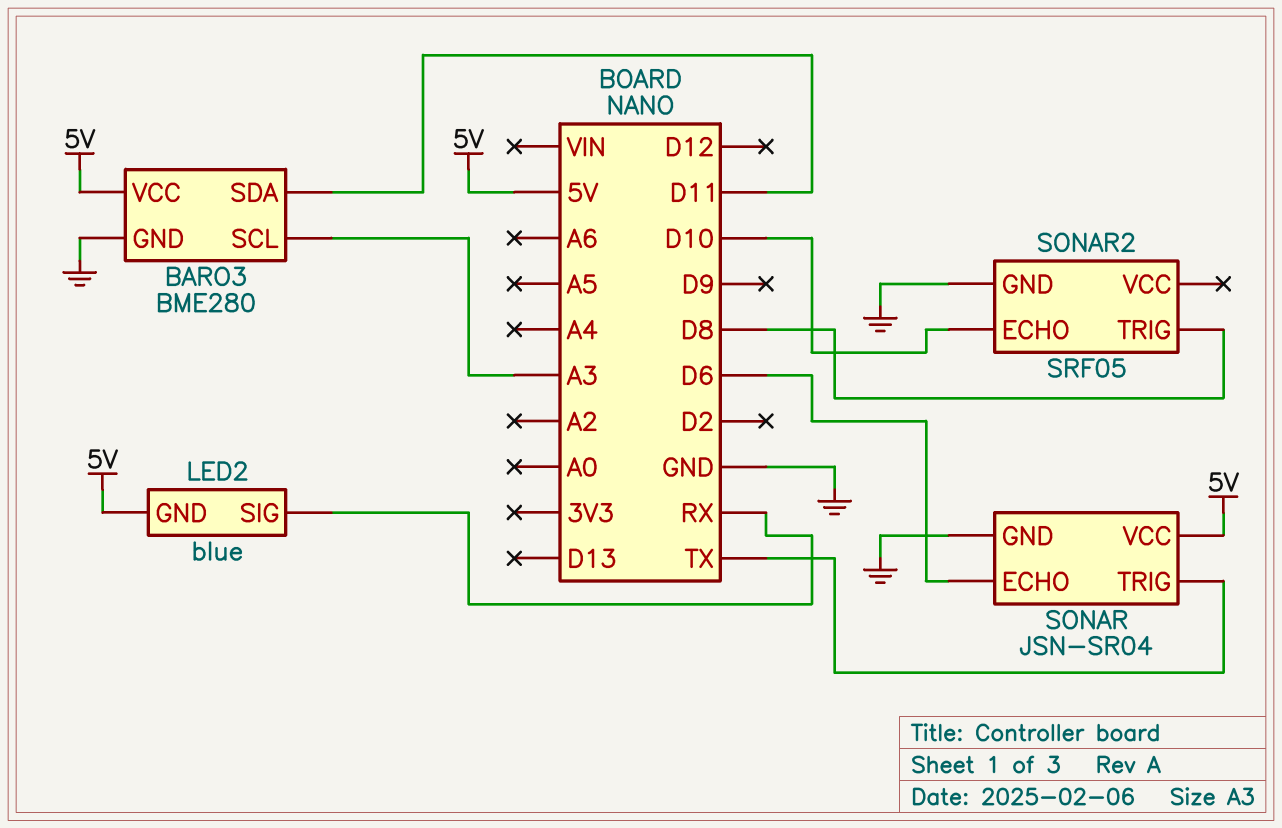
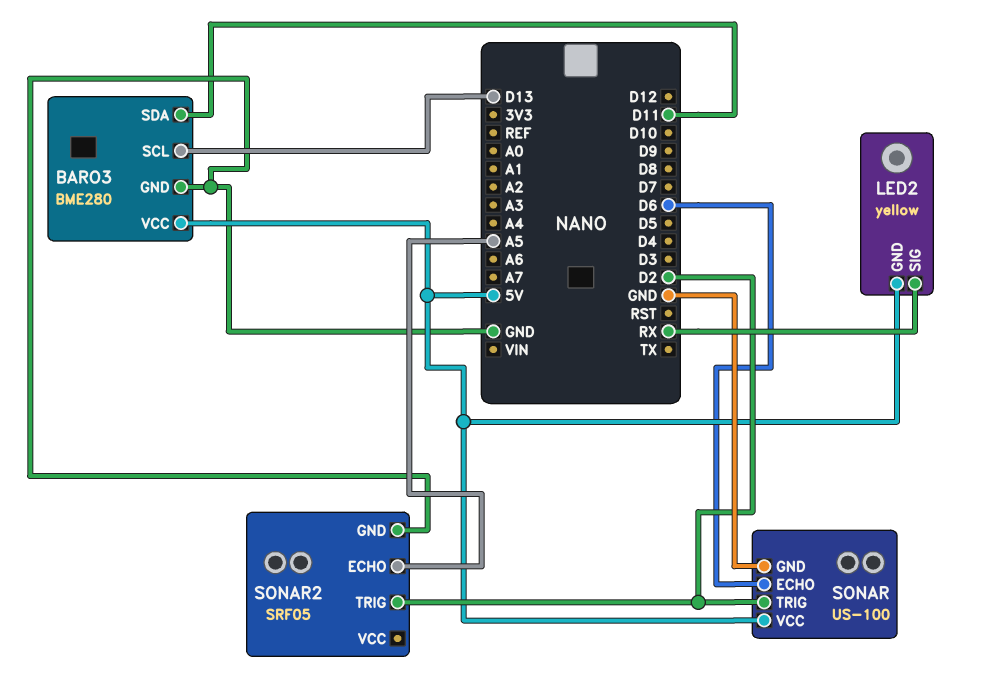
BARO3 pin SCL: A3 -> D13
LED2: blue -> yellow
SONAR: JSN-SR04 -> US-100
SONAR pin TRIG: TX -> D2
SONAR2 pin ECHO: D10 -> A5
SONAR2 pin TRIG: D8 -> D2

